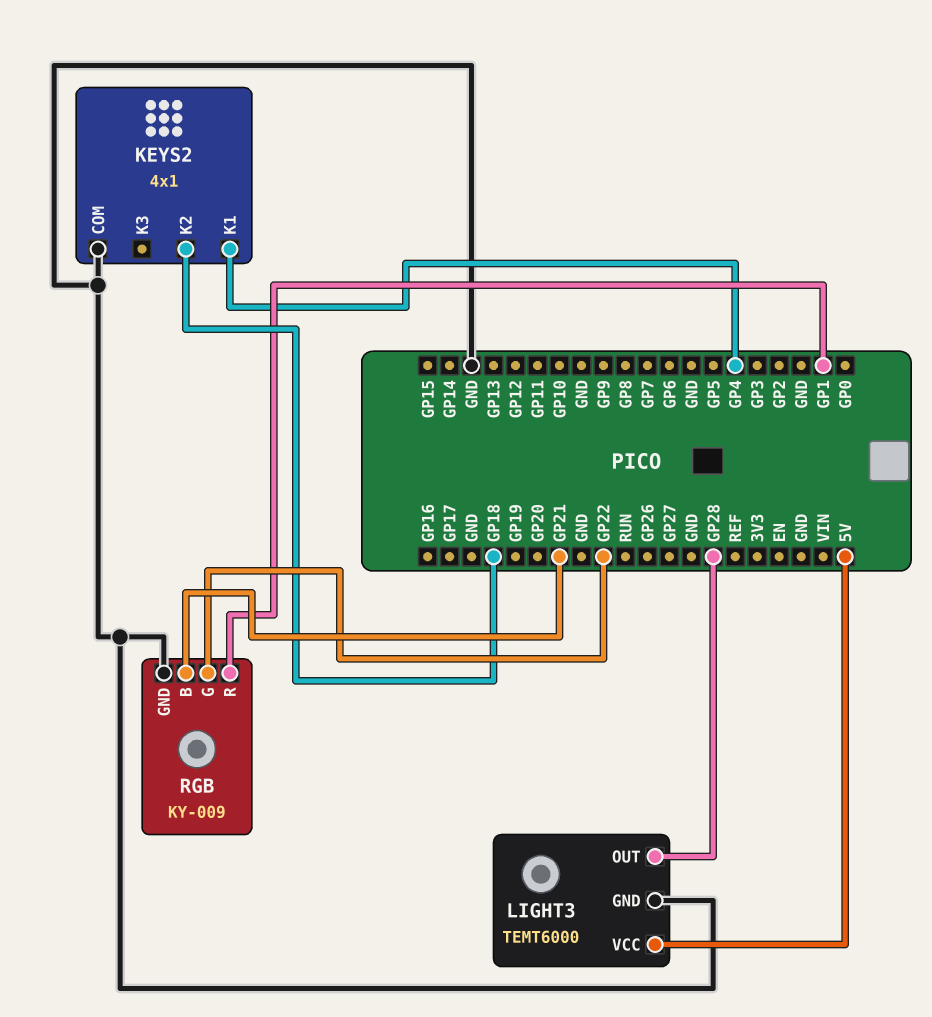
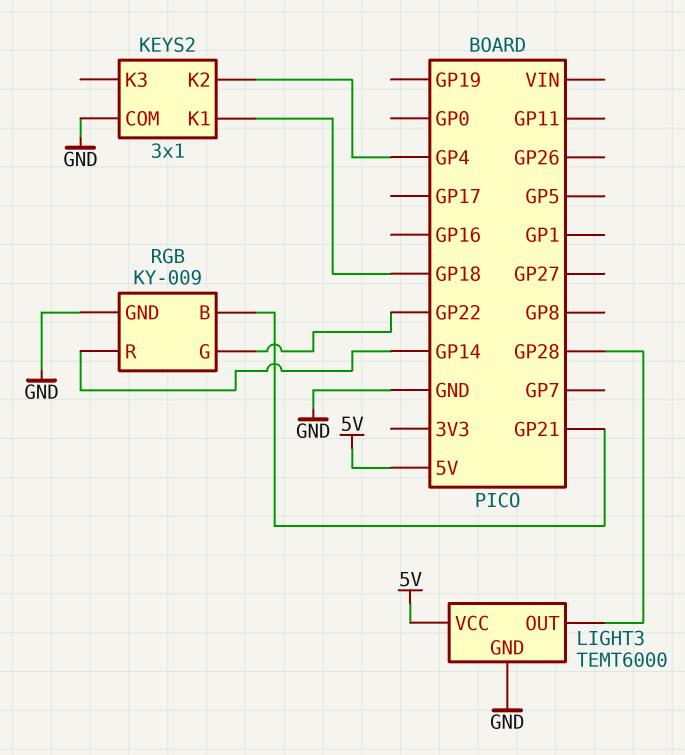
KEYS2: 4x1 -> 3x1
KEYS2 pin K1: GP4 -> GP18
KEYS2 pin K2: GP18 -> GP4
RGB pin R: GP1 -> GP14

